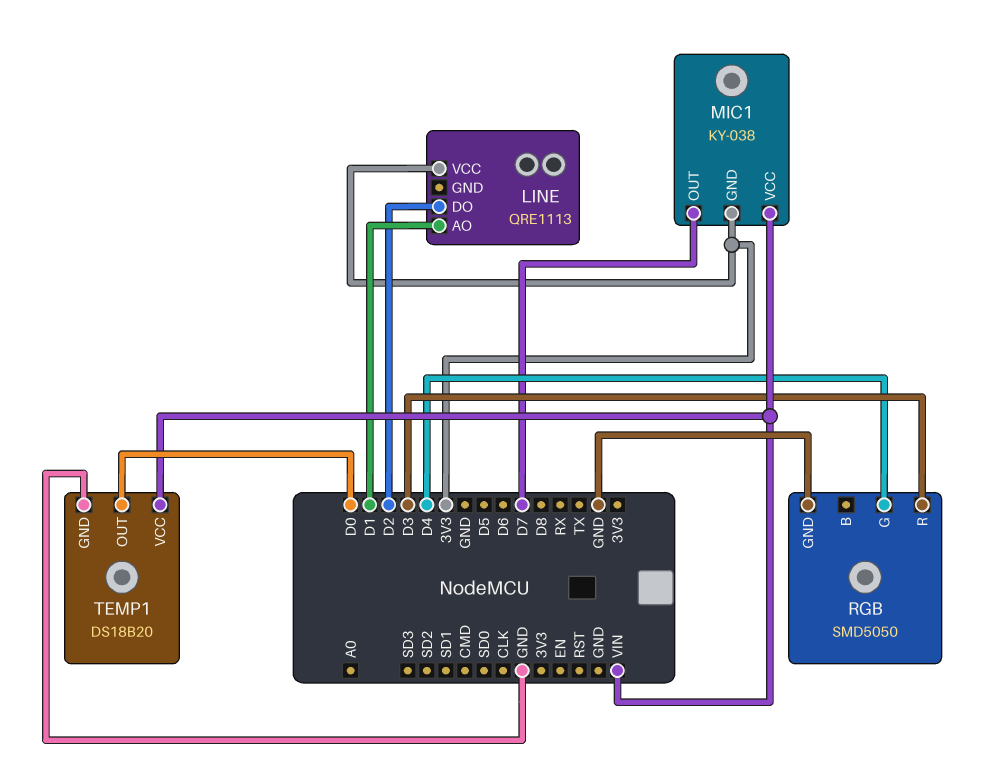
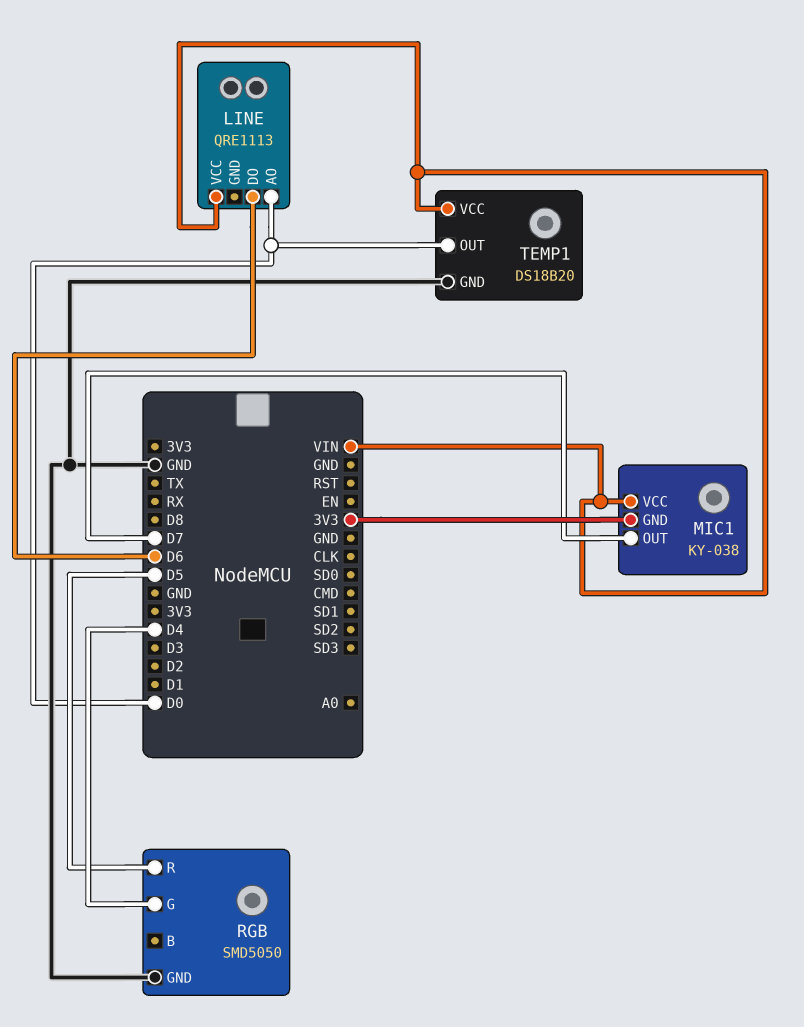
LINE pin AO: D1 -> D0
LINE pin DO: D2 -> D6
LINE pin VCC: 3V3 -> VIN
RGB pin R: D3 -> D5

